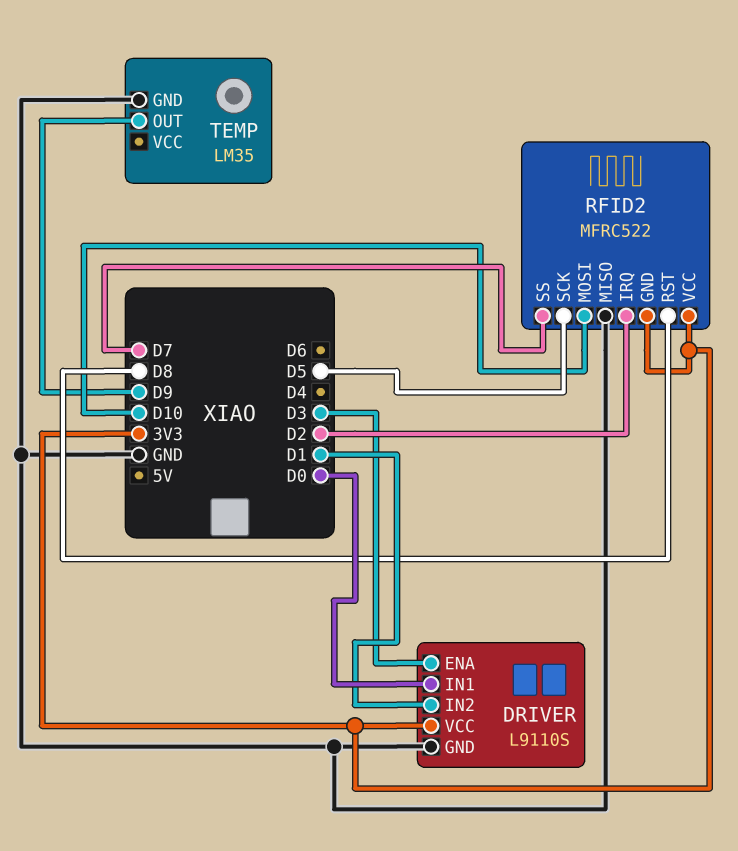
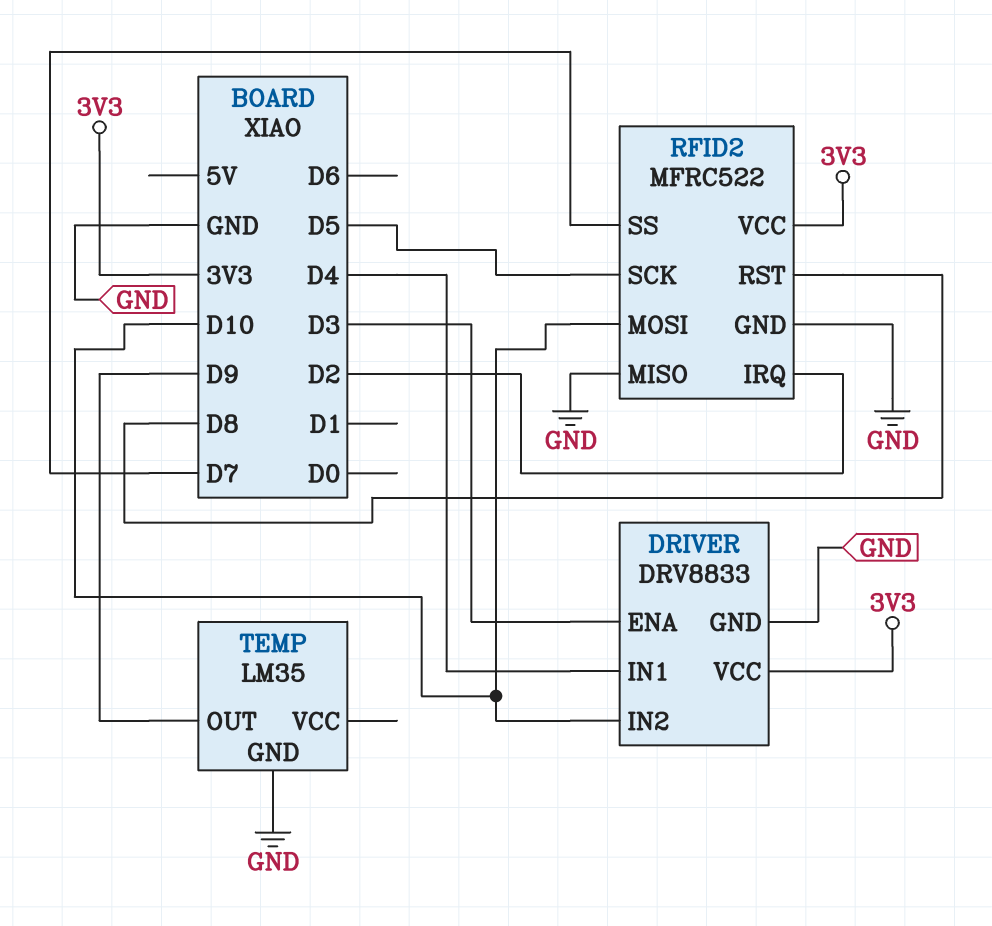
DRIVER: L9110S -> DRV8833
DRIVER pin IN1: D0 -> D4
DRIVER pin IN2: D1 -> D10
RFID2 pin GND: 3V3 -> GND

